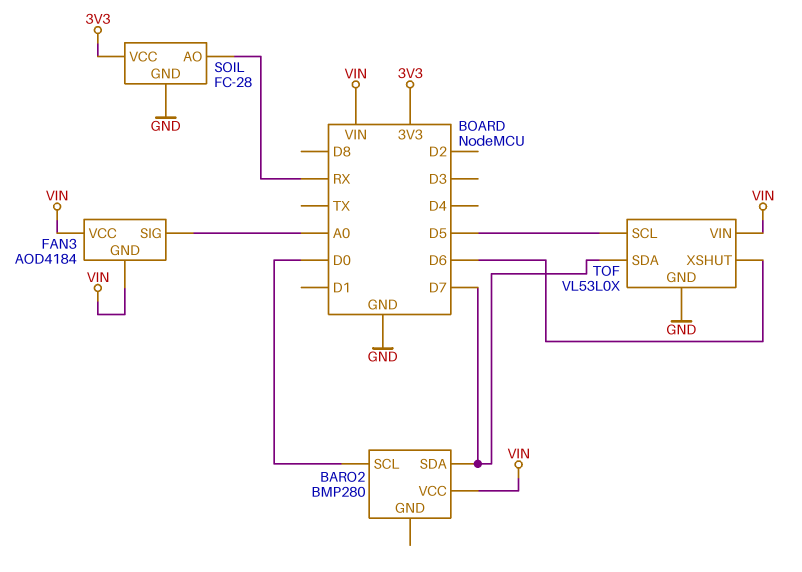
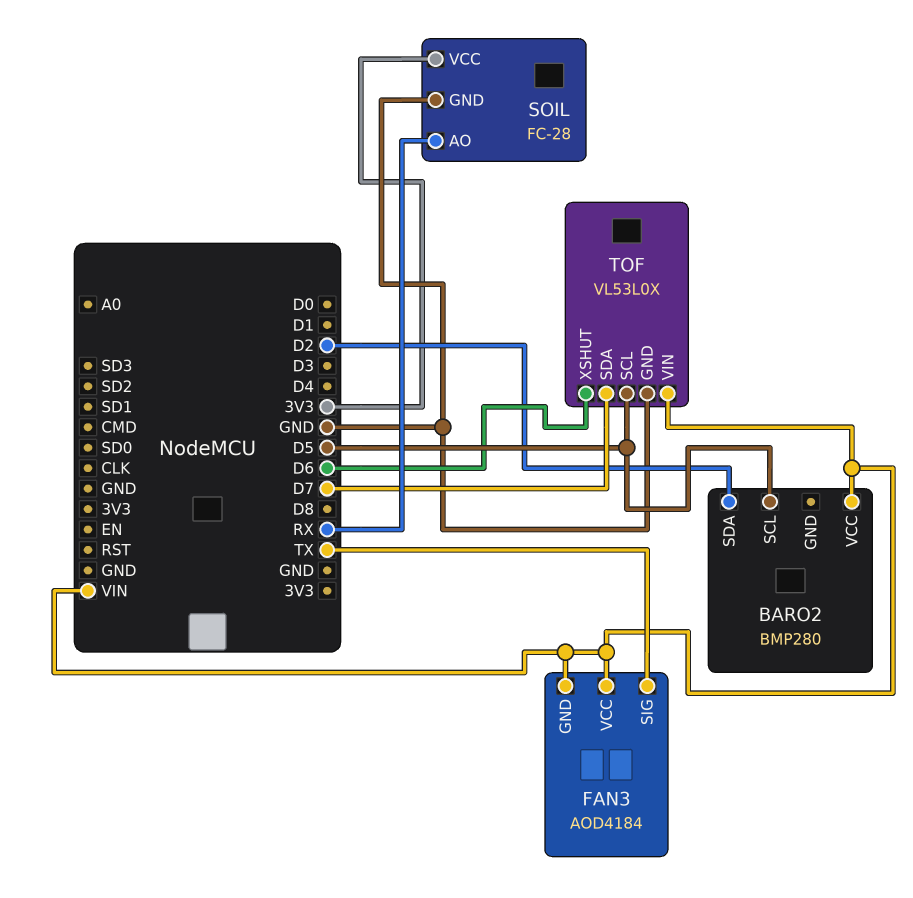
BARO2 pin SCL: D0 -> D5
BARO2 pin SDA: D7 -> D2
FAN3 pin SIG: A0 -> TX

